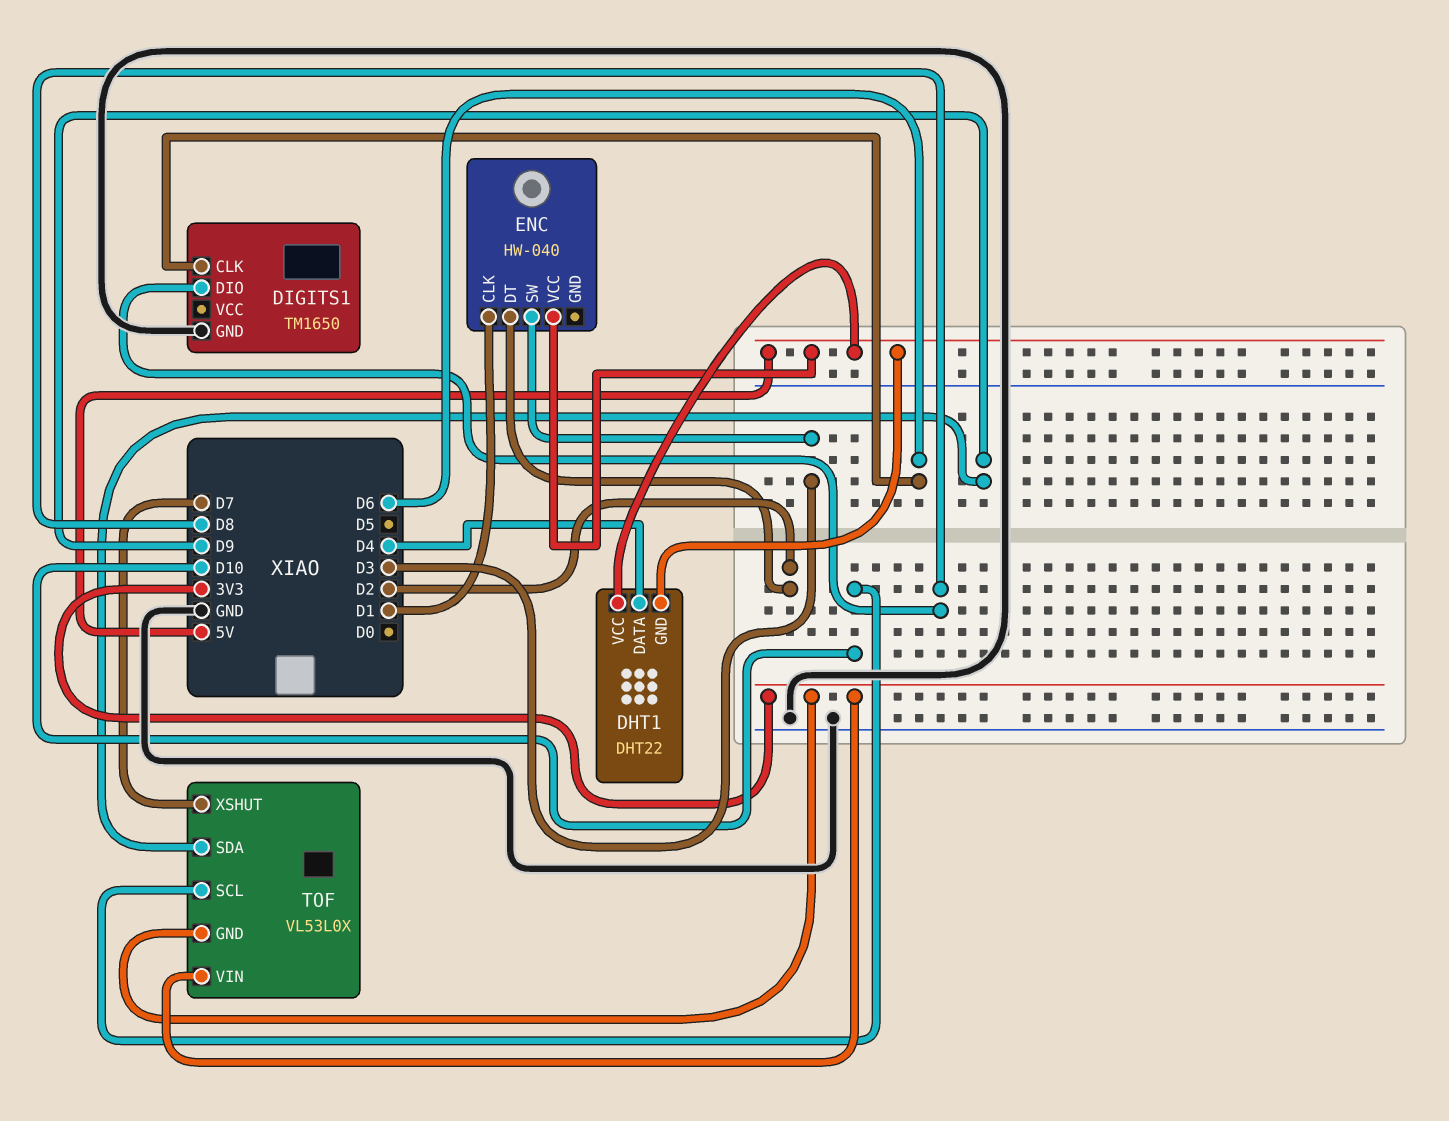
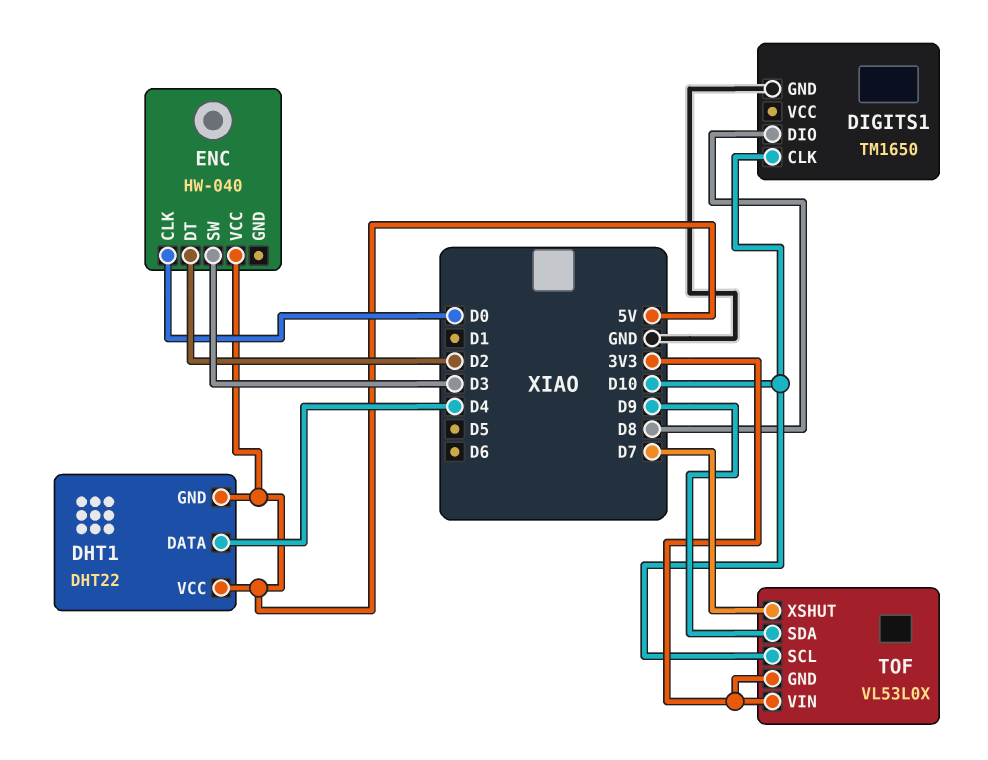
DIGITS1 pin CLK: D6 -> D10
ENC pin CLK: D1 -> D0

